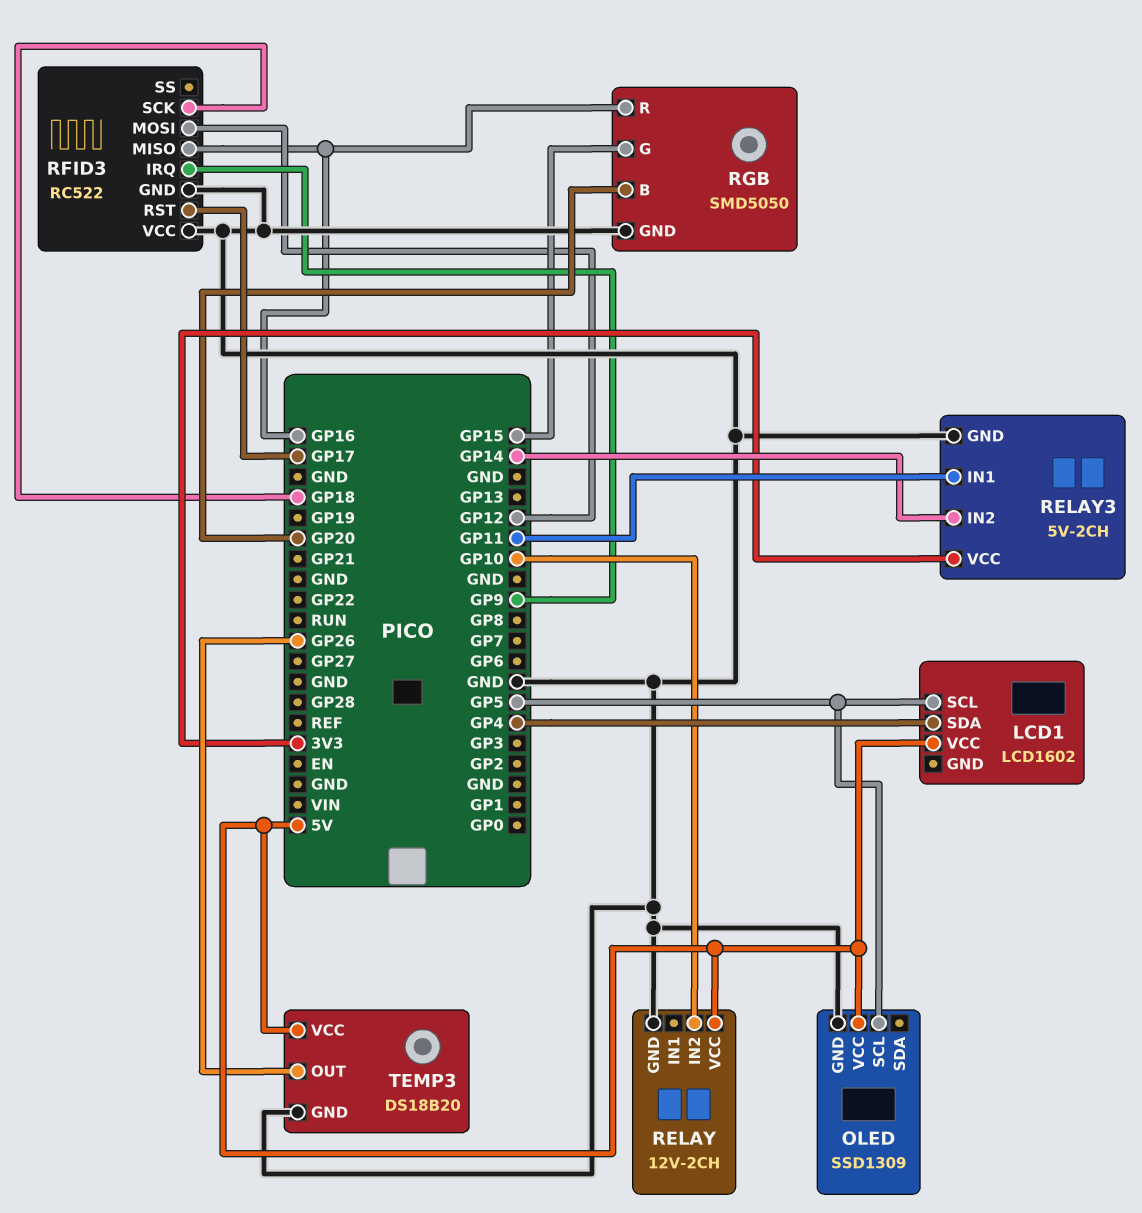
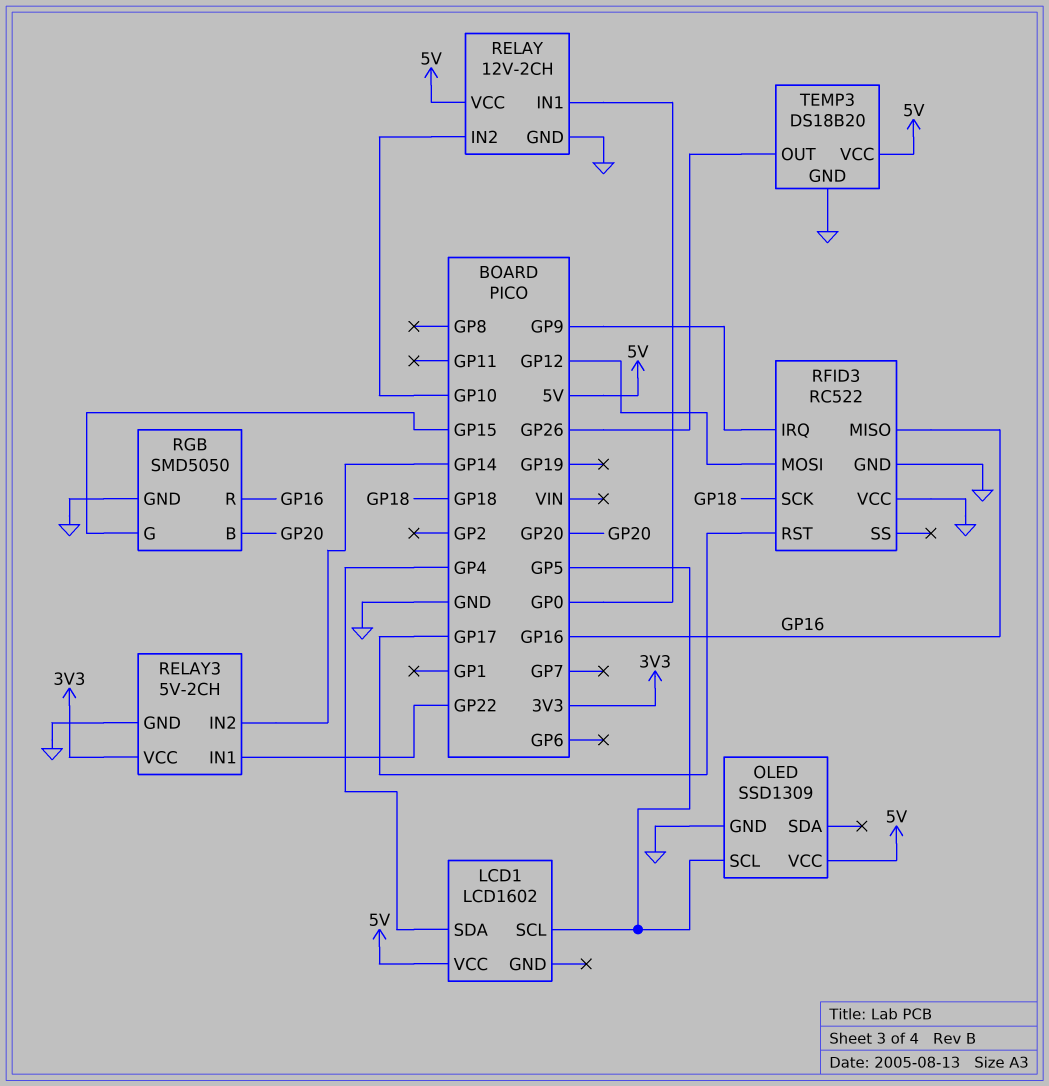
RELAY pin IN1: none -> GP0
RELAY3 pin IN1: GP11 -> GP22

